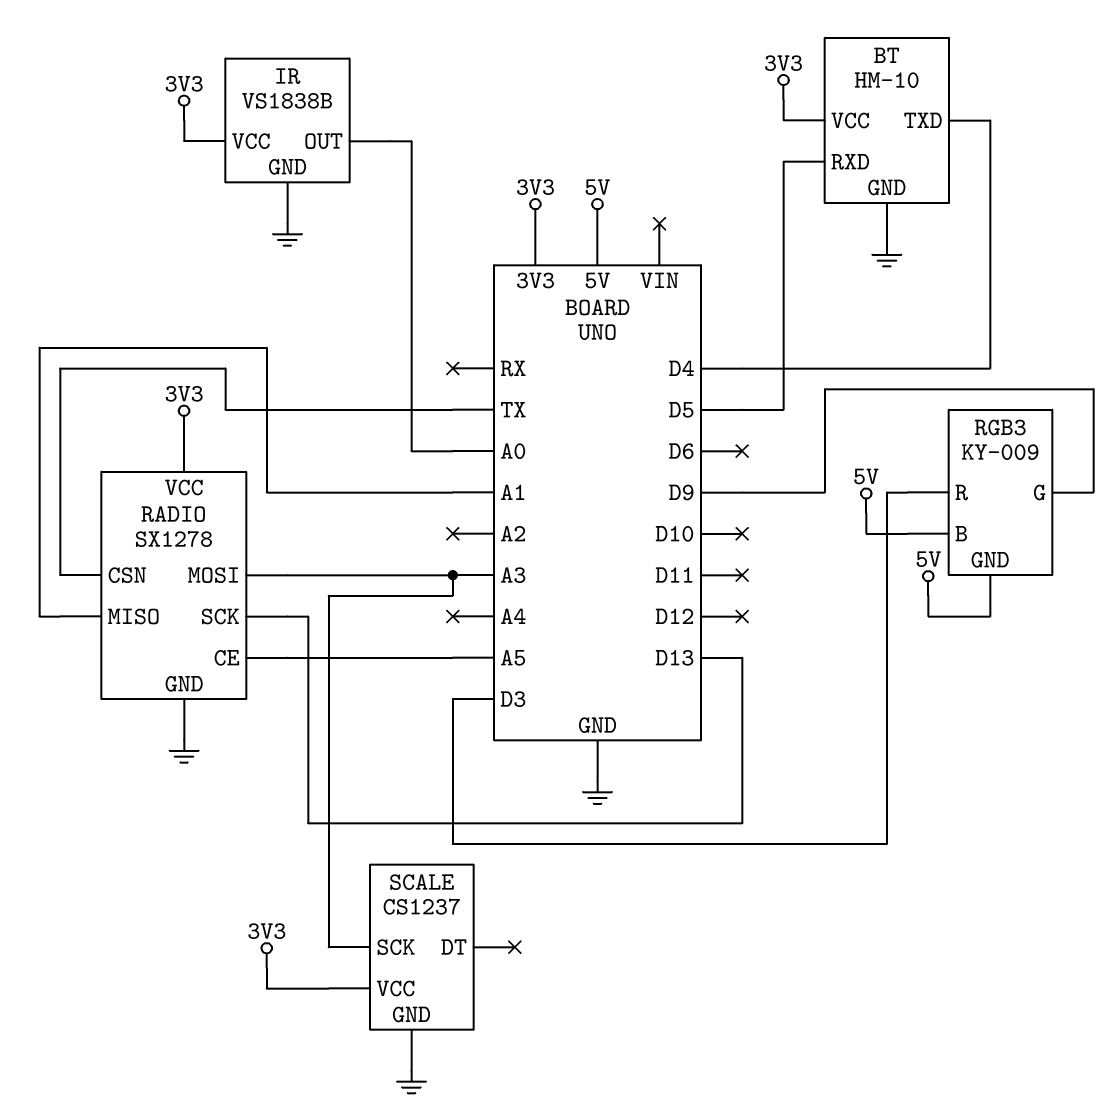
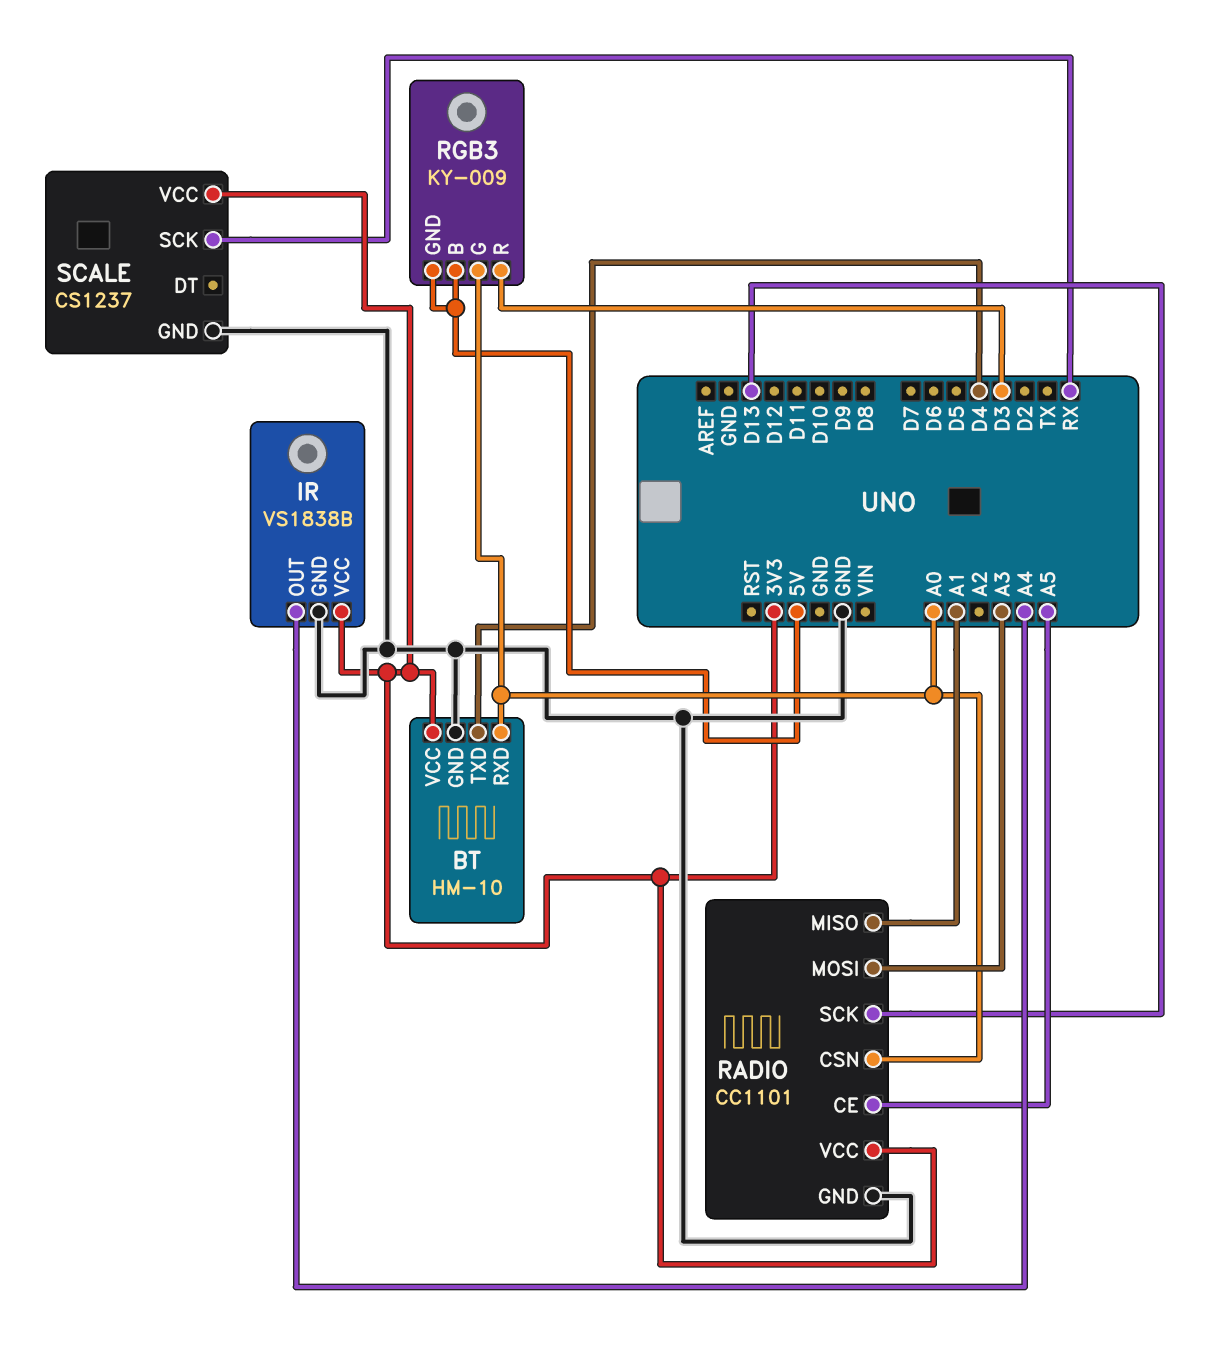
BT pin RXD: D5 -> A0
IR pin OUT: A0 -> A4
RADIO: SX1278 -> CC1101
RADIO pin CSN: TX -> A0
RGB3 pin G: D9 -> A0
SCALE pin SCK: A3 -> RX

